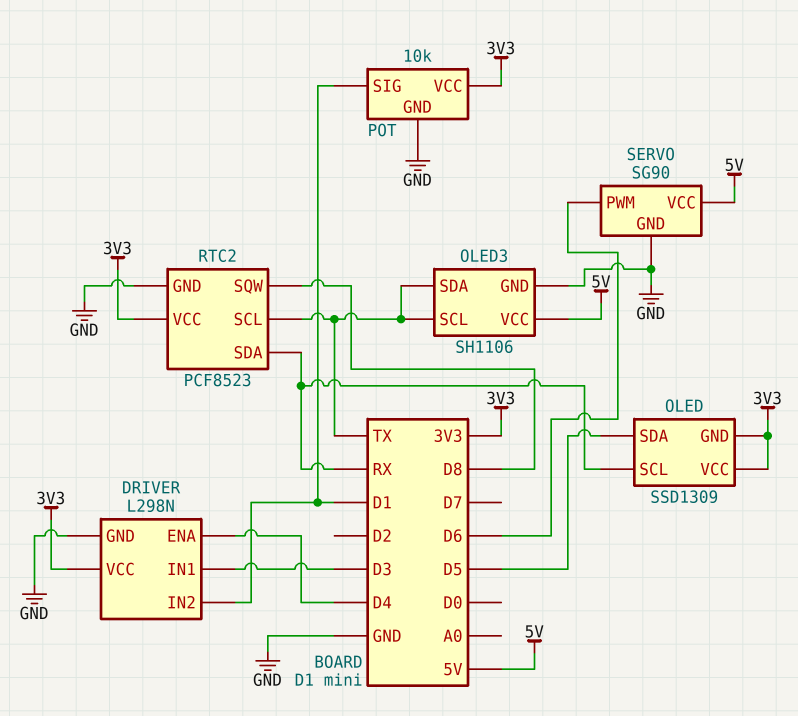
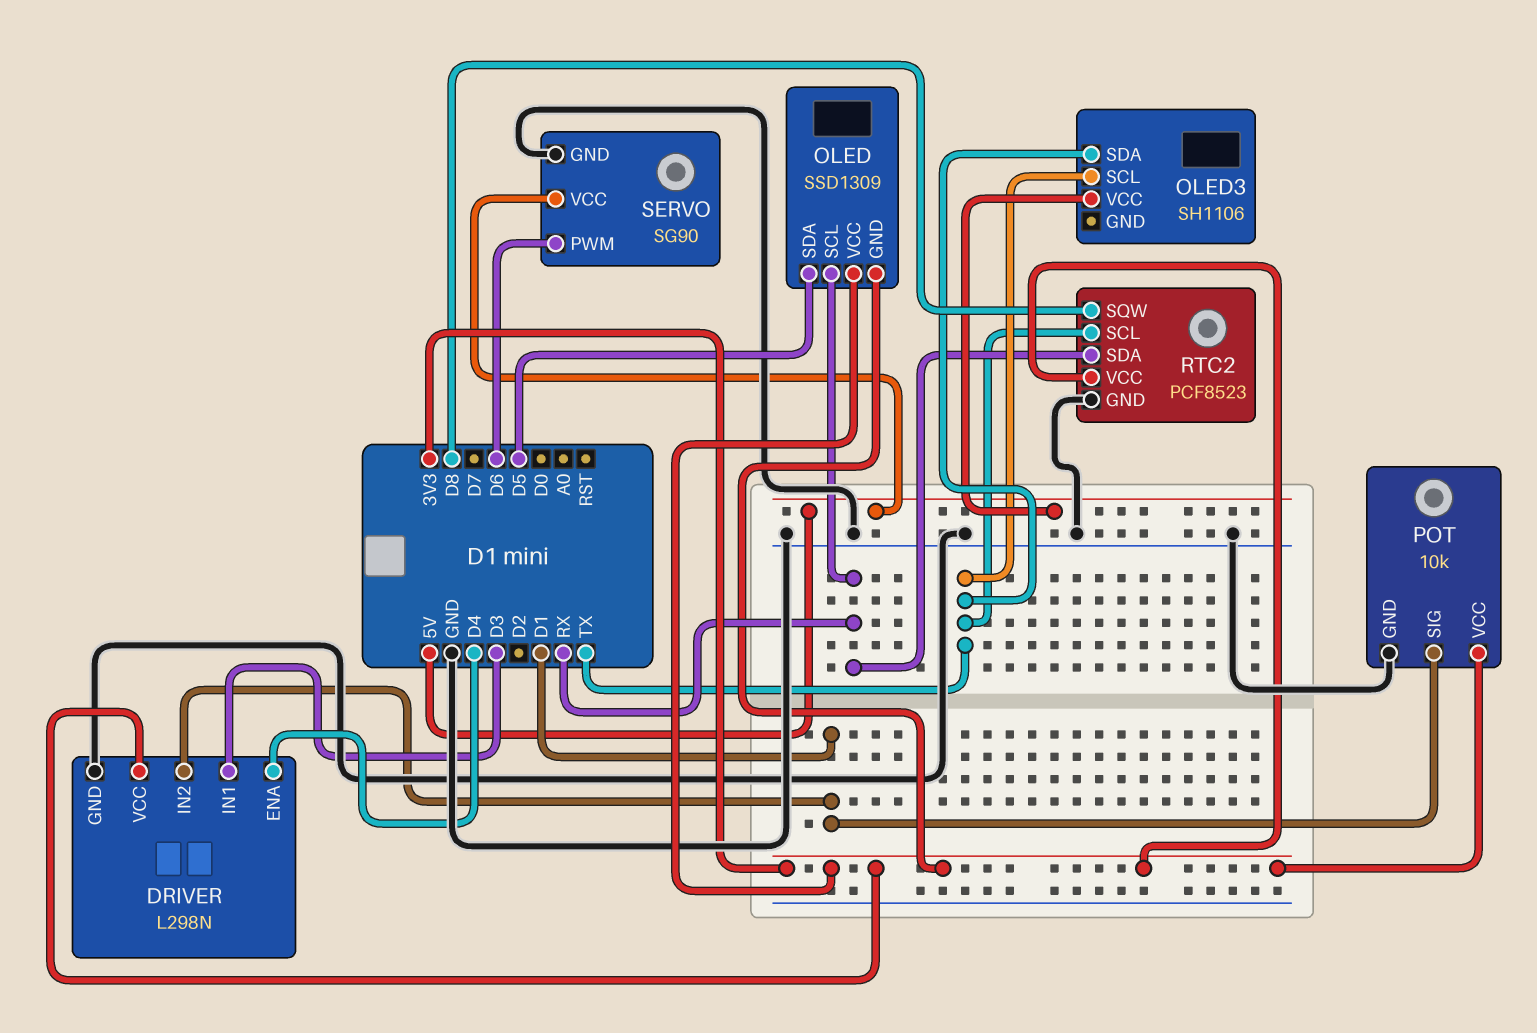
OLED3 pin GND: GND -> none

